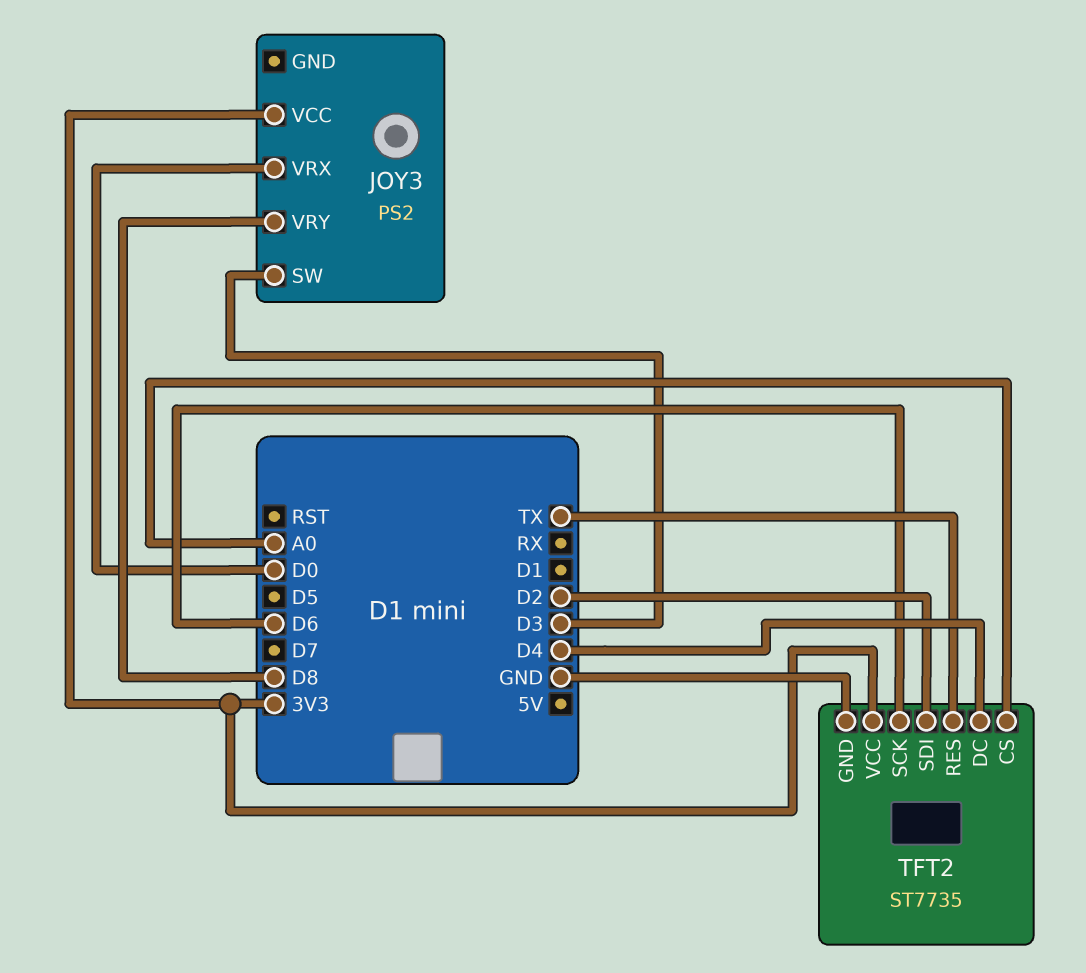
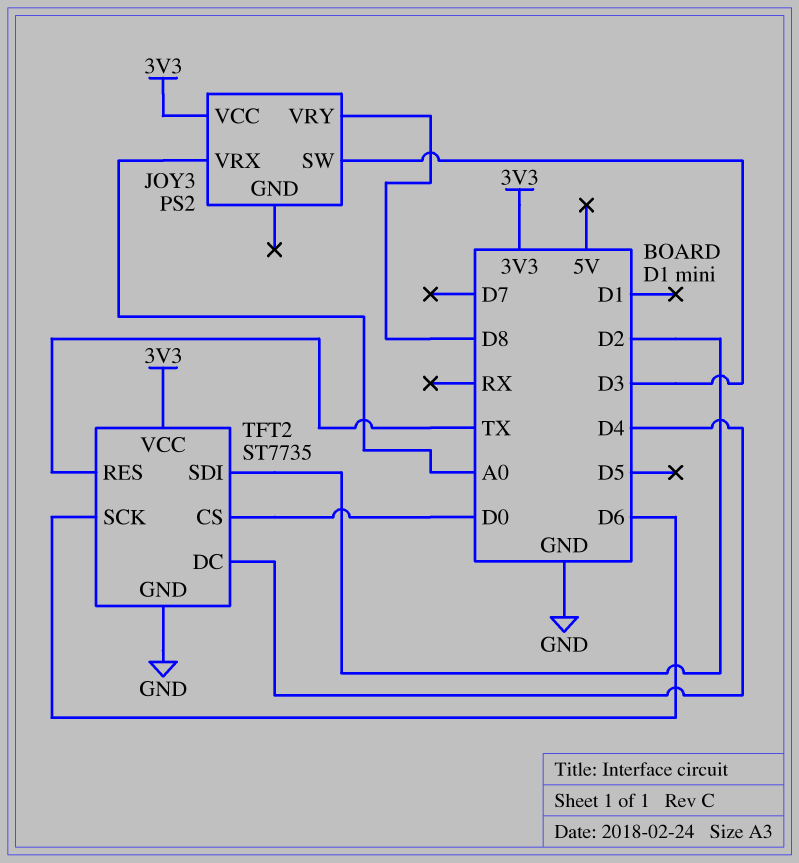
JOY3 pin VRX: D0 -> A0
TFT2 pin CS: A0 -> D0

